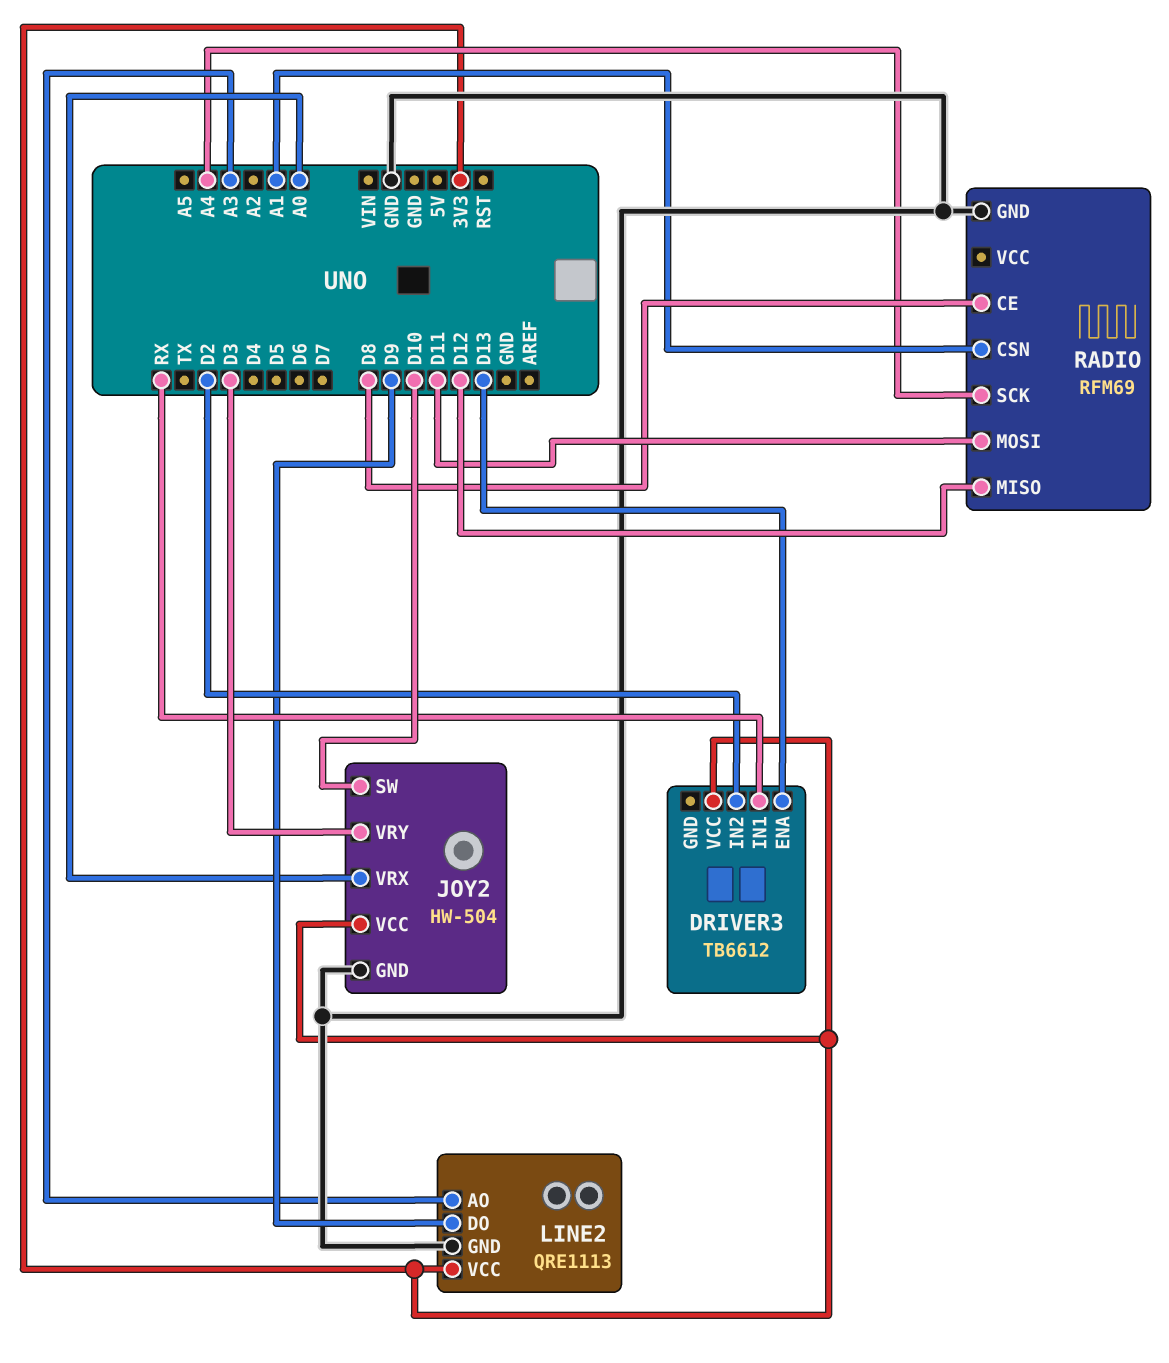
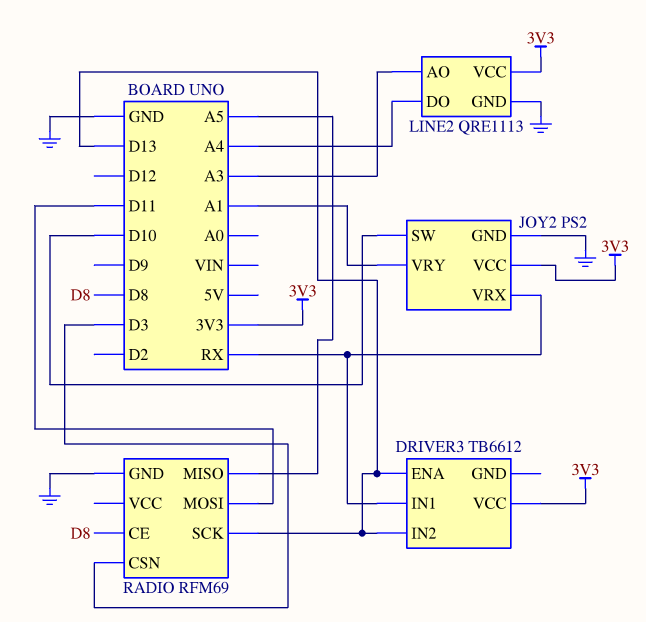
DRIVER3 pin IN2: D2 -> D13
JOY2: HW-504 -> PS2
JOY2 pin VRX: A0 -> RX
JOY2 pin VRY: D3 -> A1
LINE2 pin DO: D9 -> A4
RADIO pin CSN: A1 -> D3
RADIO pin MISO: D12 -> A5
RADIO pin SCK: A4 -> D13

